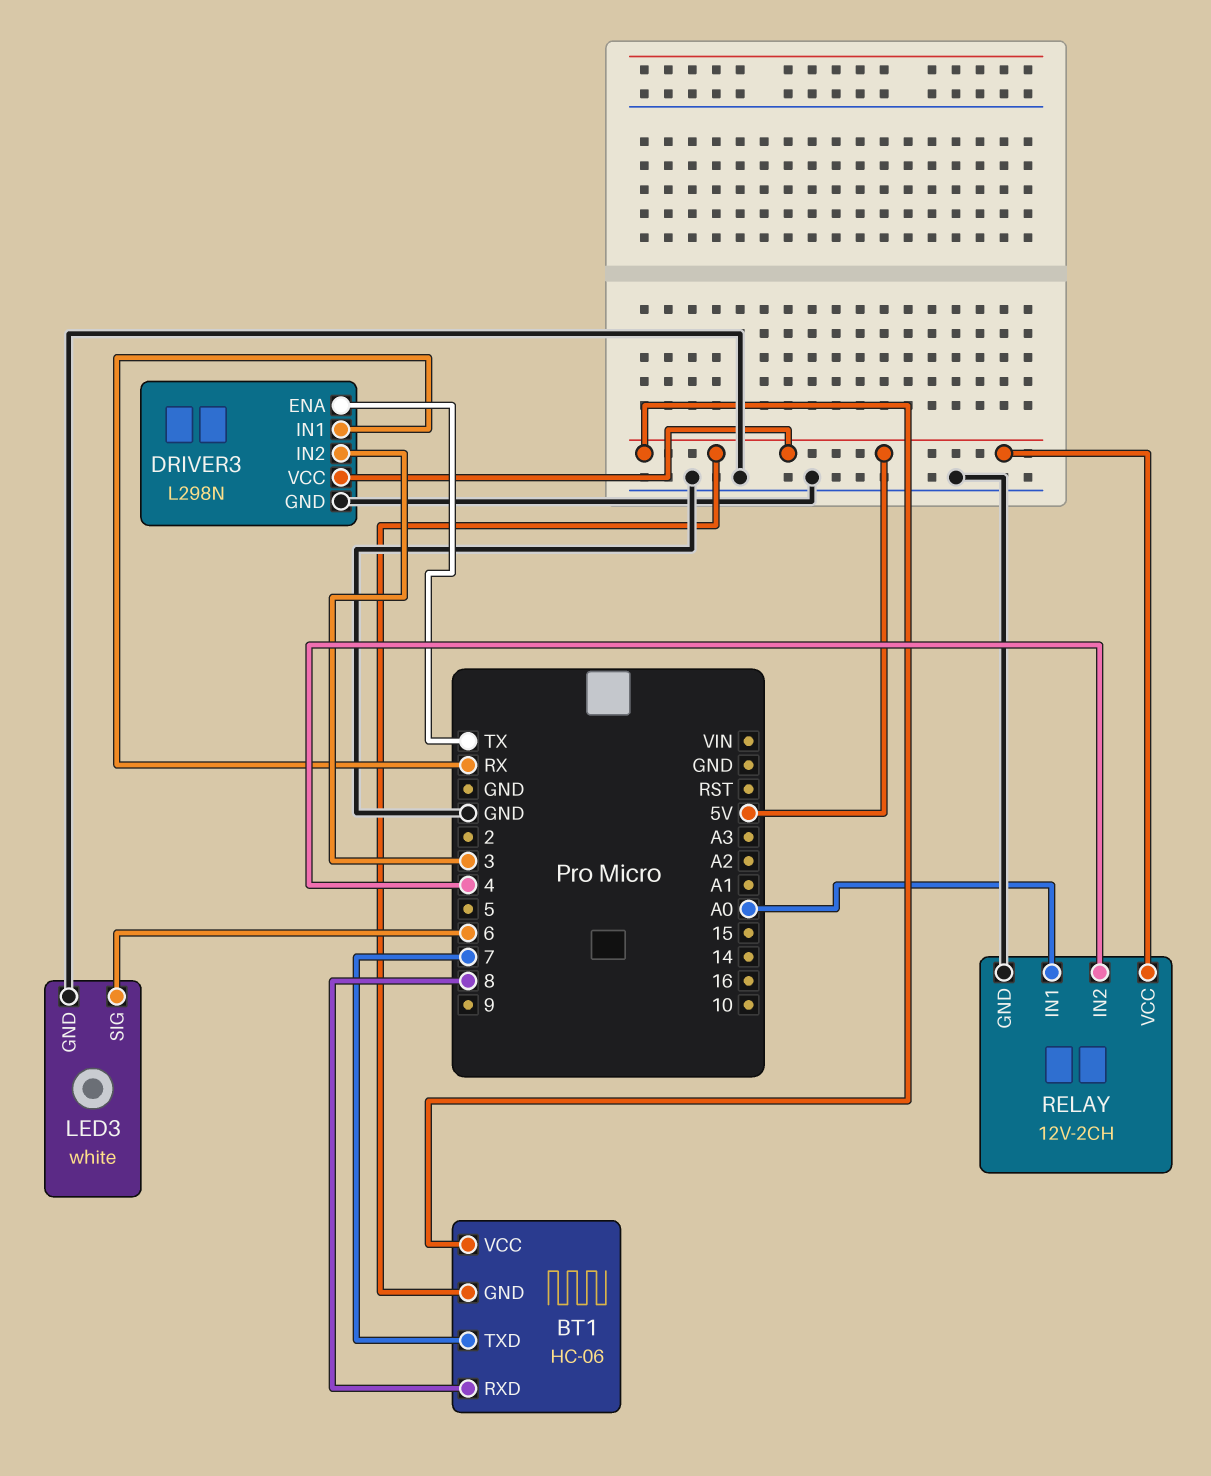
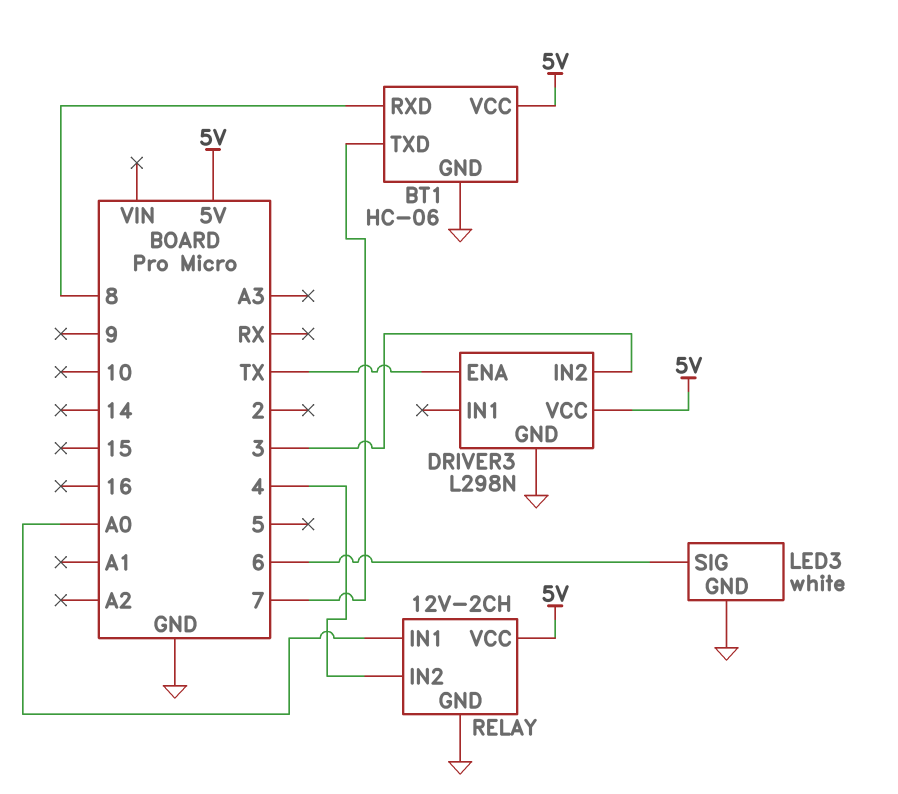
BT1 pin GND: 5V -> GND
DRIVER3 pin IN1: RX -> none

